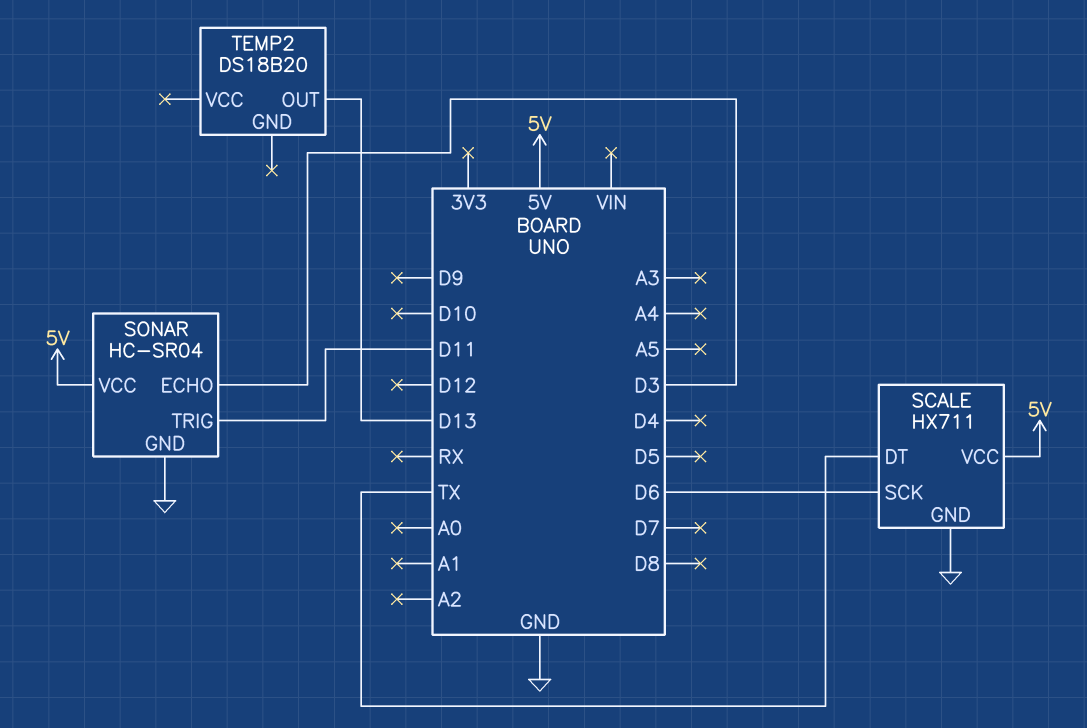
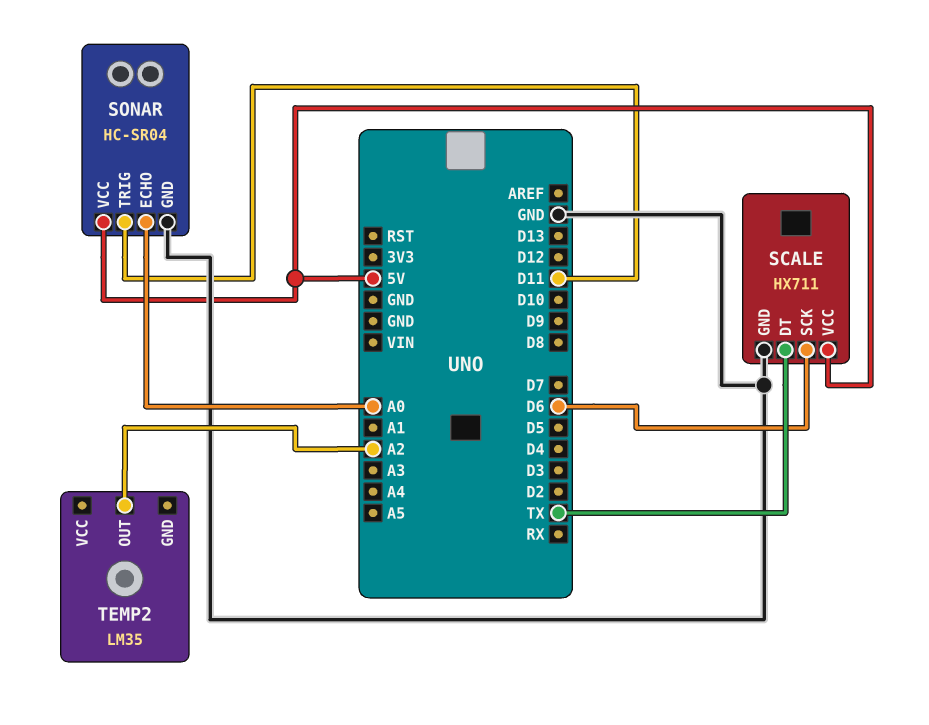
SONAR pin ECHO: D3 -> A0
TEMP2: DS18B20 -> LM35
TEMP2 pin OUT: D13 -> A2

